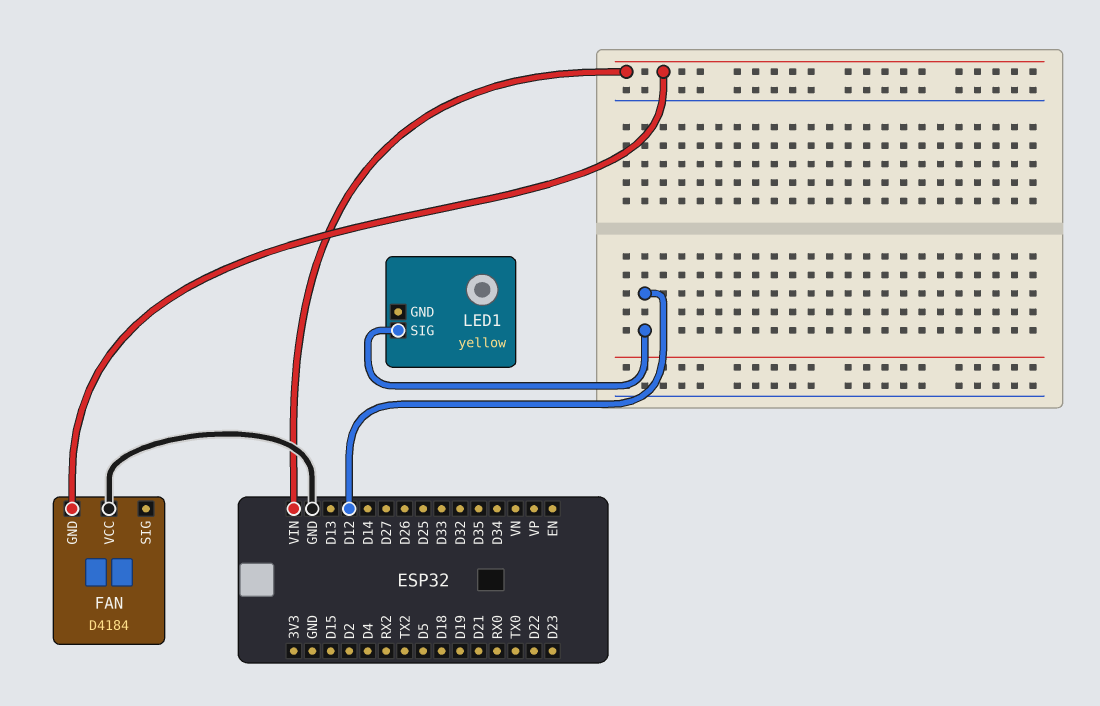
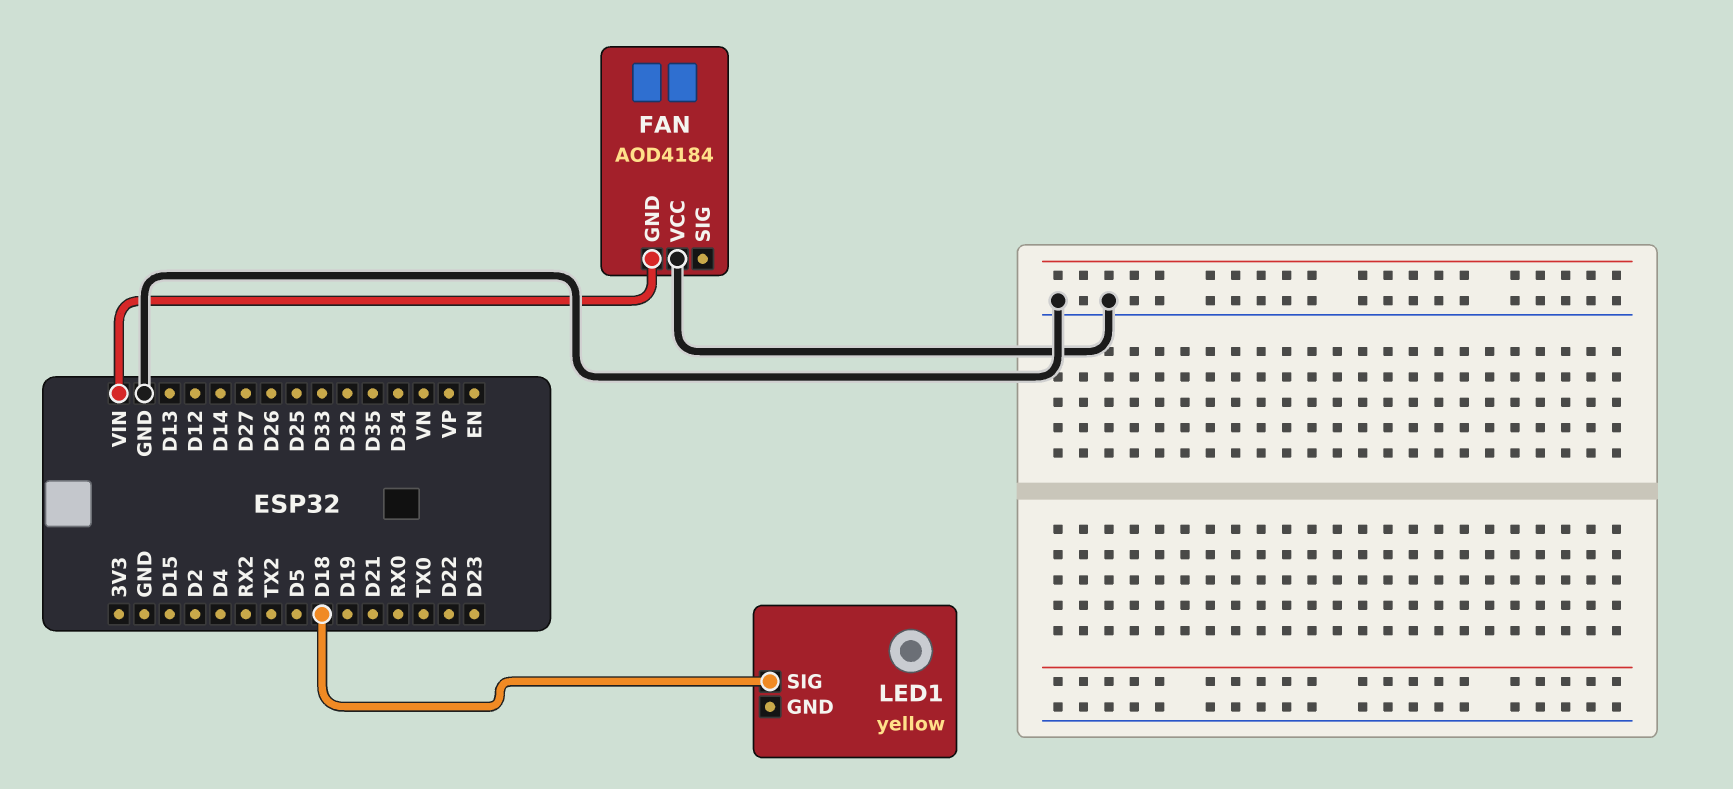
FAN: D4184 -> AOD4184
LED1 pin SIG: D12 -> D18

